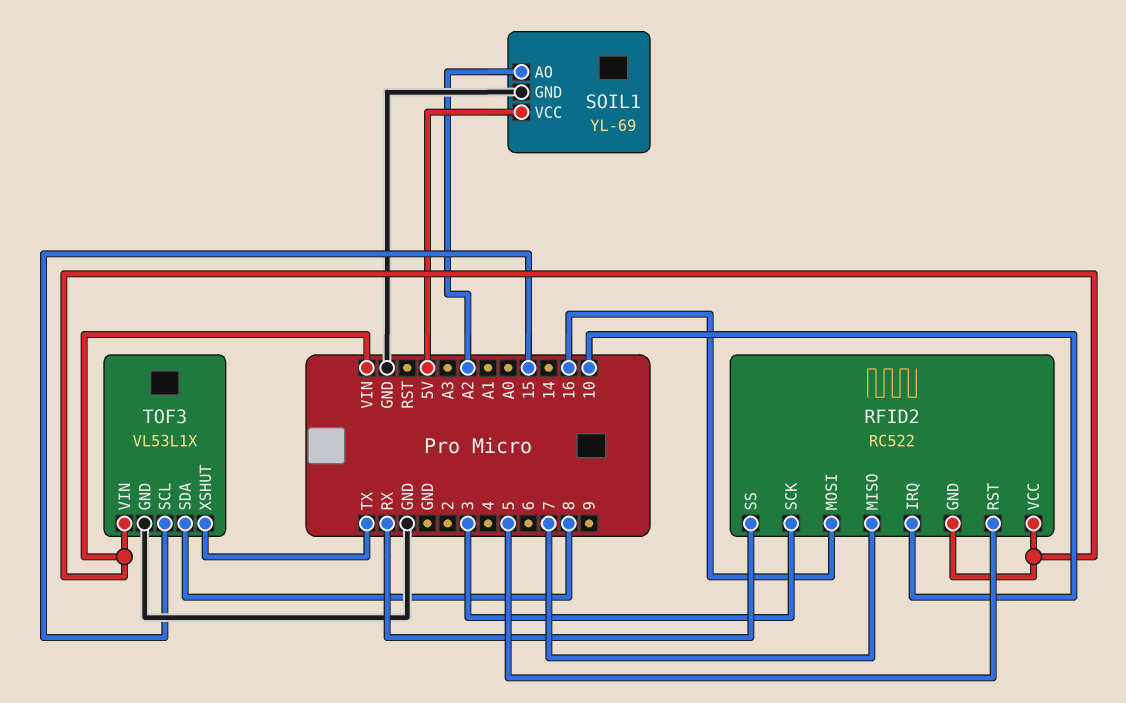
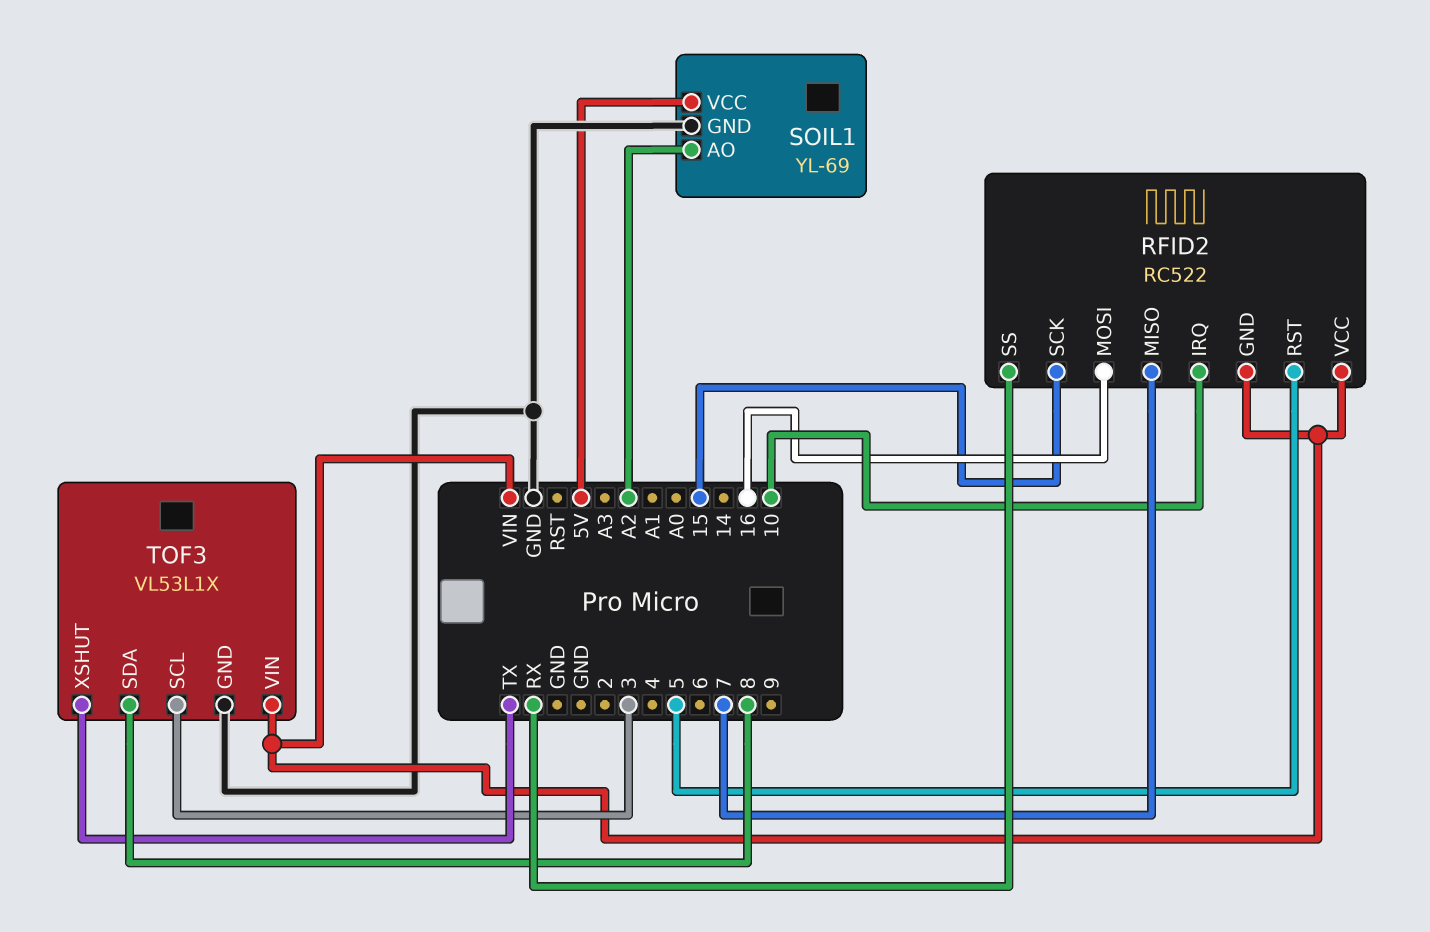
RFID2 pin SCK: 3 -> 15
TOF3 pin SCL: 15 -> 3

